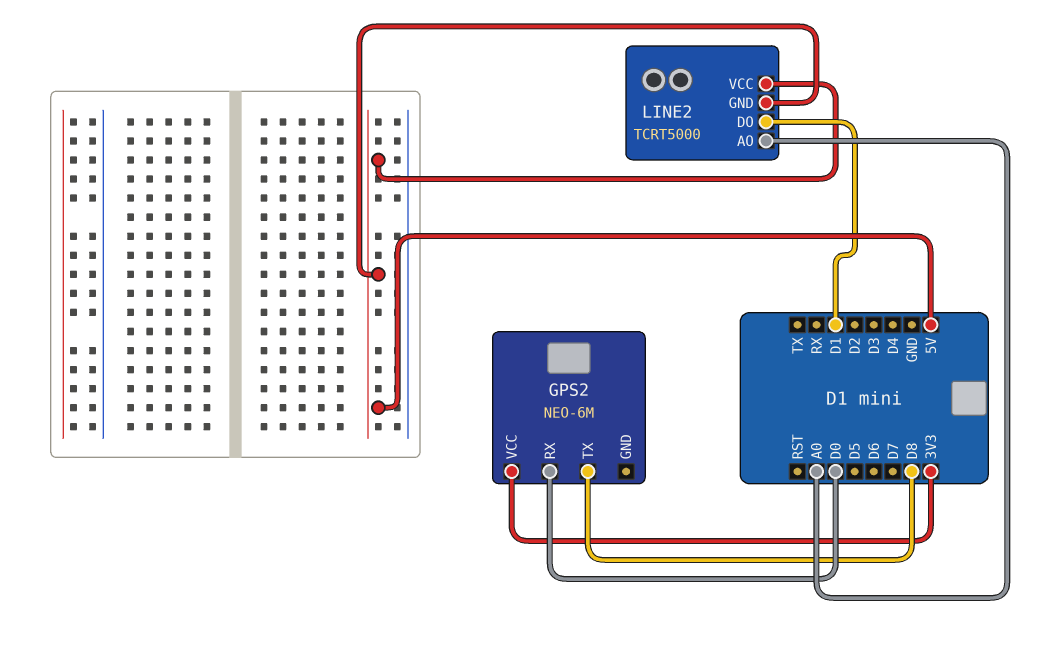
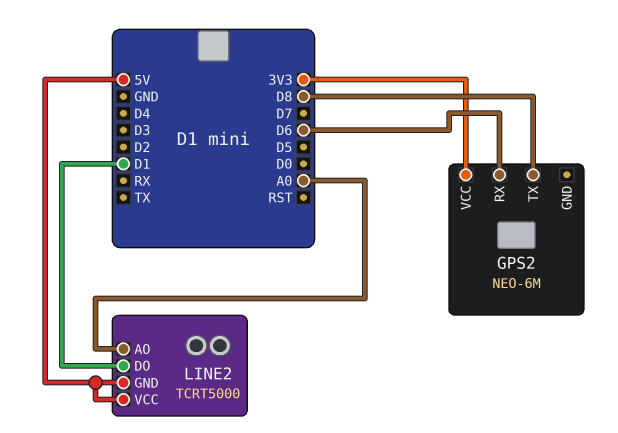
GPS2 pin RX: D0 -> D6

